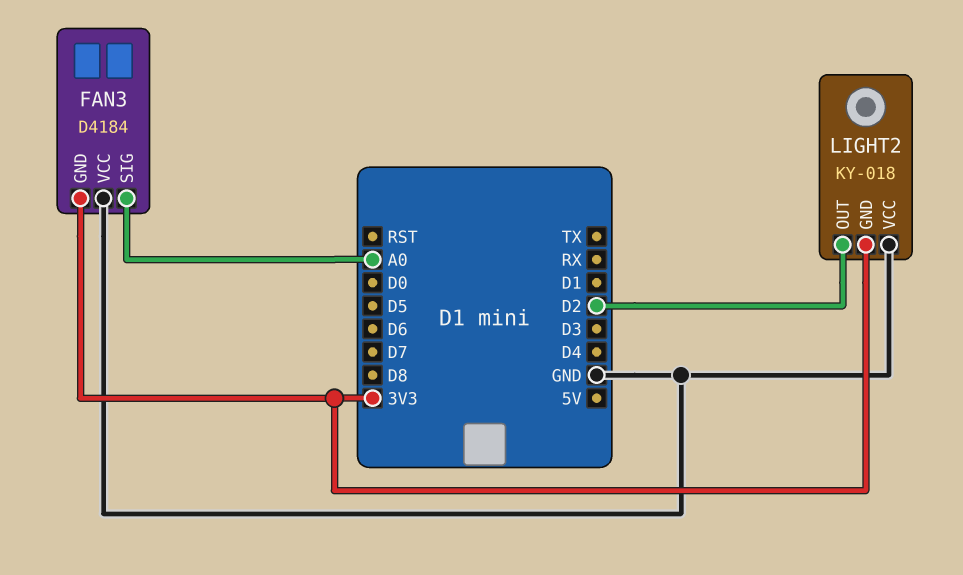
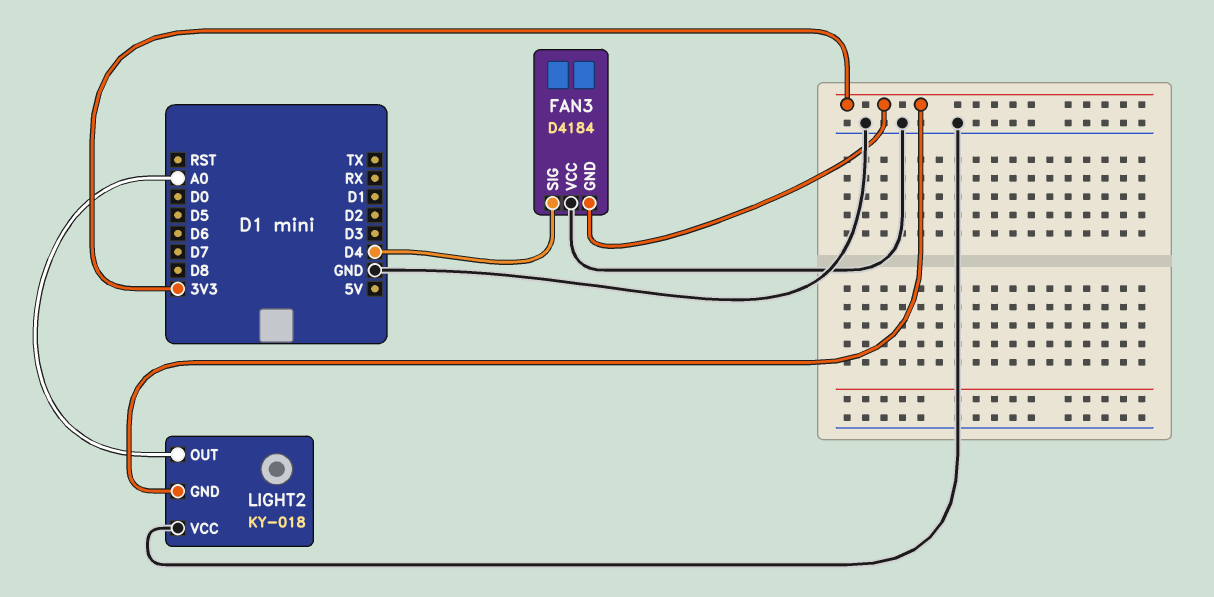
FAN3 pin SIG: A0 -> D4
LIGHT2 pin OUT: D2 -> A0

